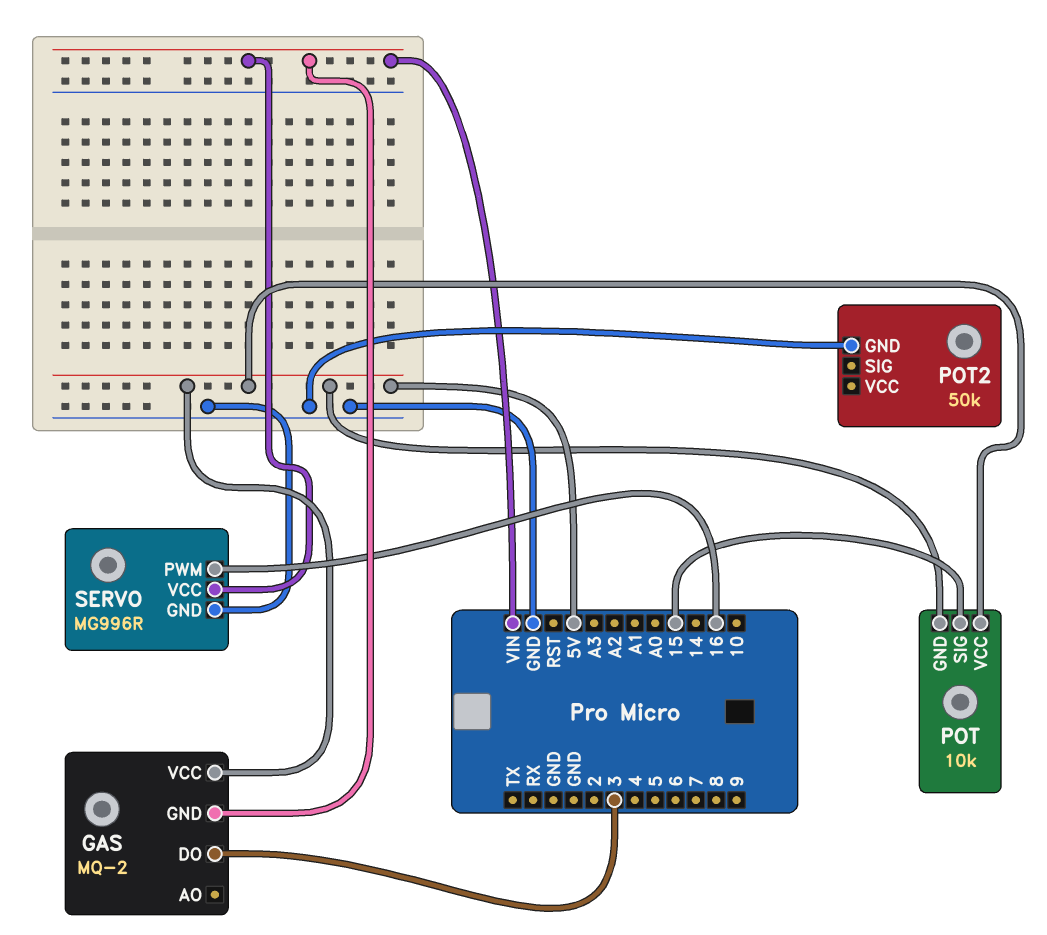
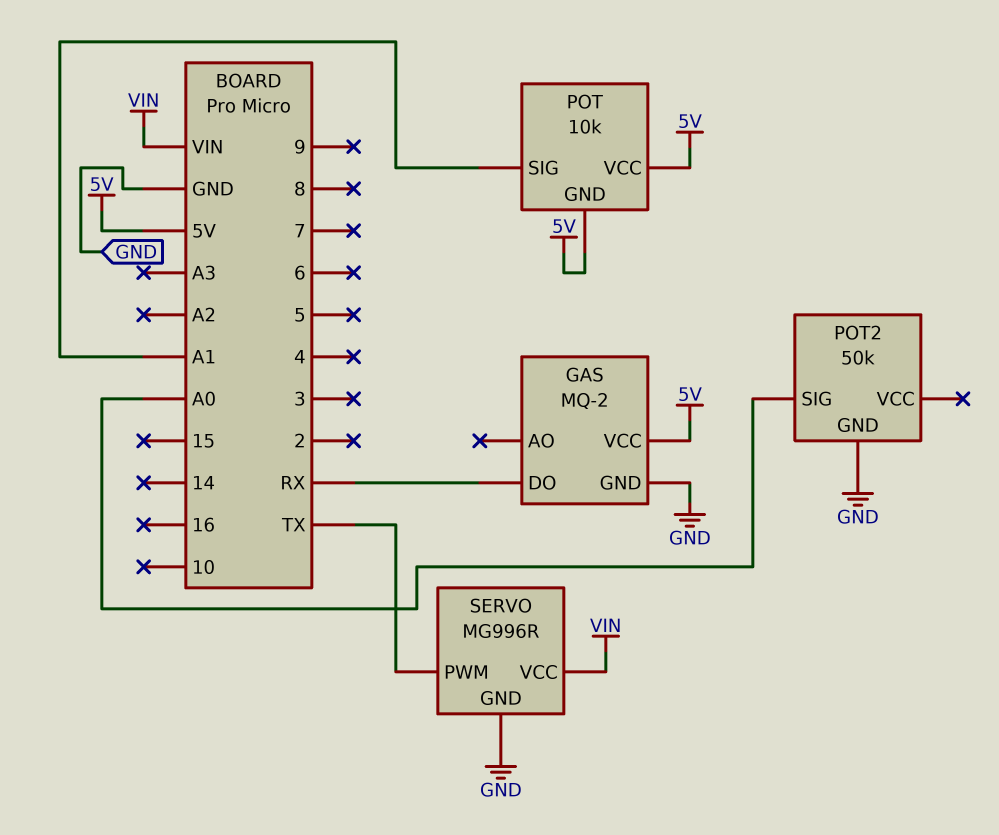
GAS pin DO: 3 -> RX
GAS pin GND: VIN -> GND
POT pin SIG: 15 -> A1
POT2 pin SIG: none -> A0
SERVO pin PWM: 16 -> TX

